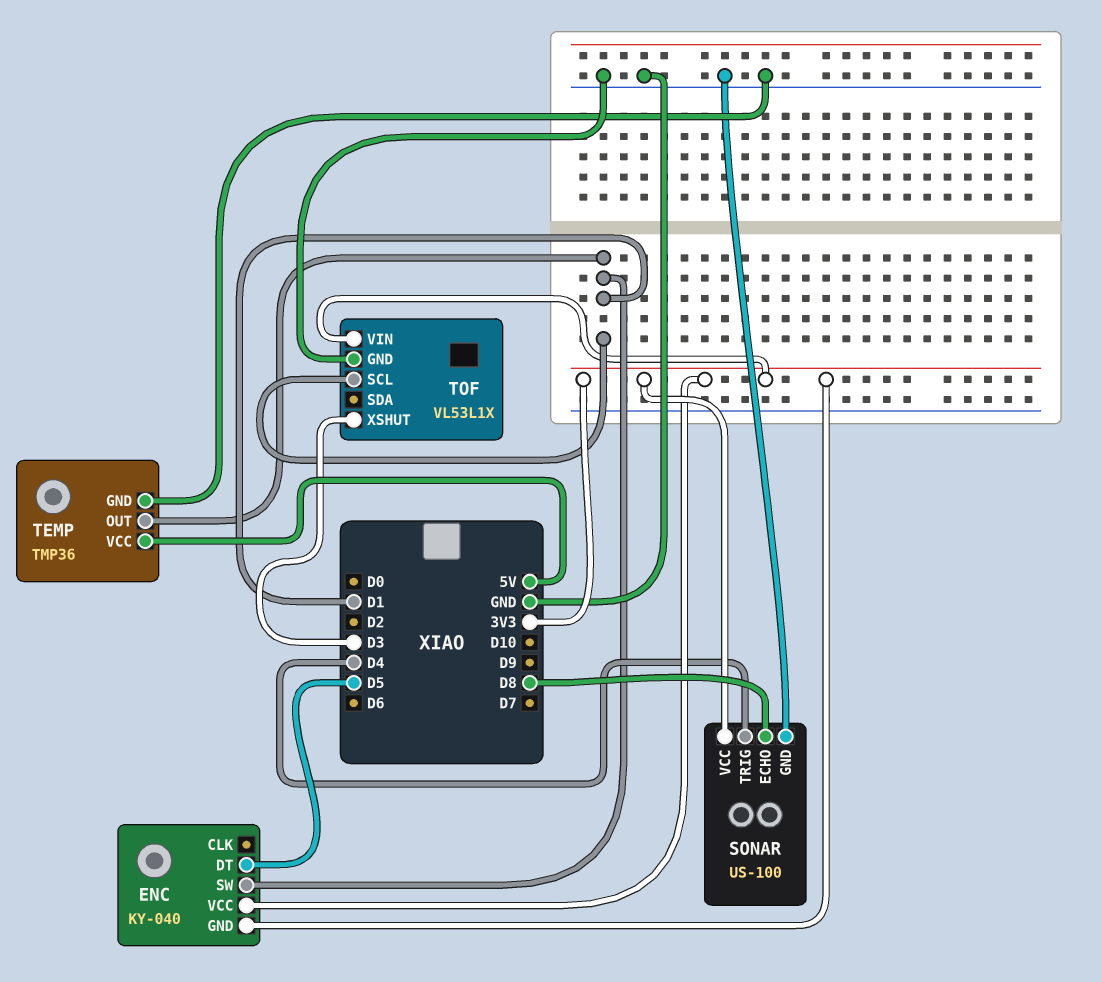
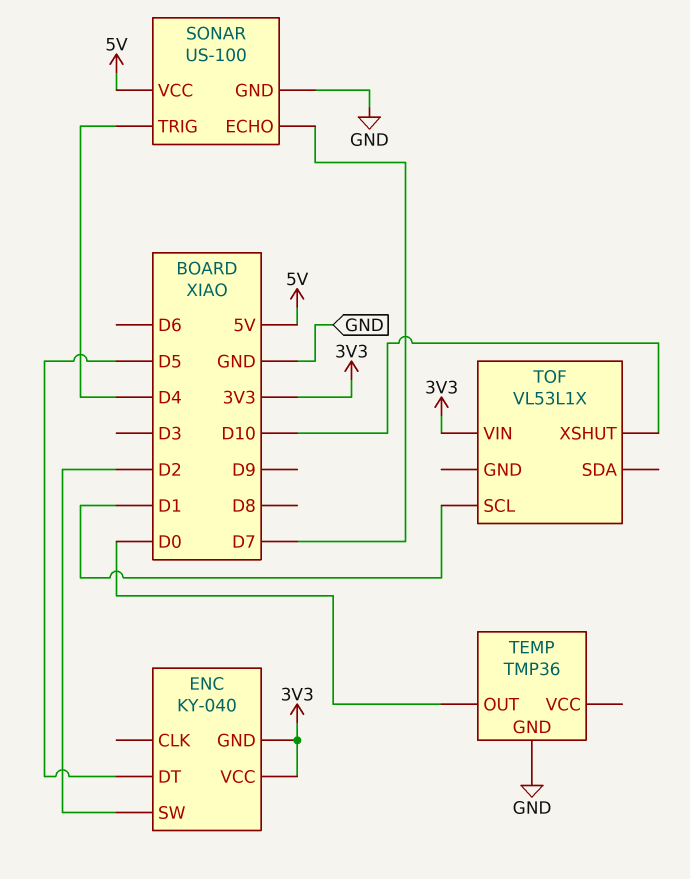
ENC pin SW: D1 -> D2
SONAR pin ECHO: D8 -> D7
SONAR pin VCC: 3V3 -> 5V
TEMP pin OUT: D1 -> D0
TEMP pin VCC: 5V -> none
TOF pin GND: GND -> none
TOF pin XSHUT: D3 -> D10

